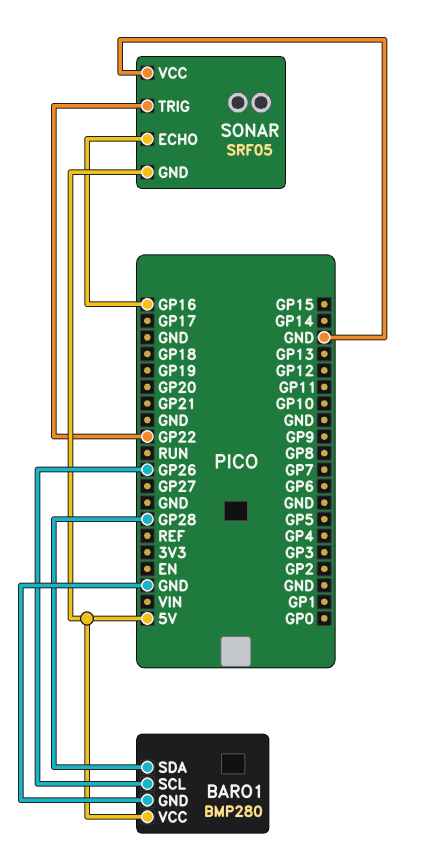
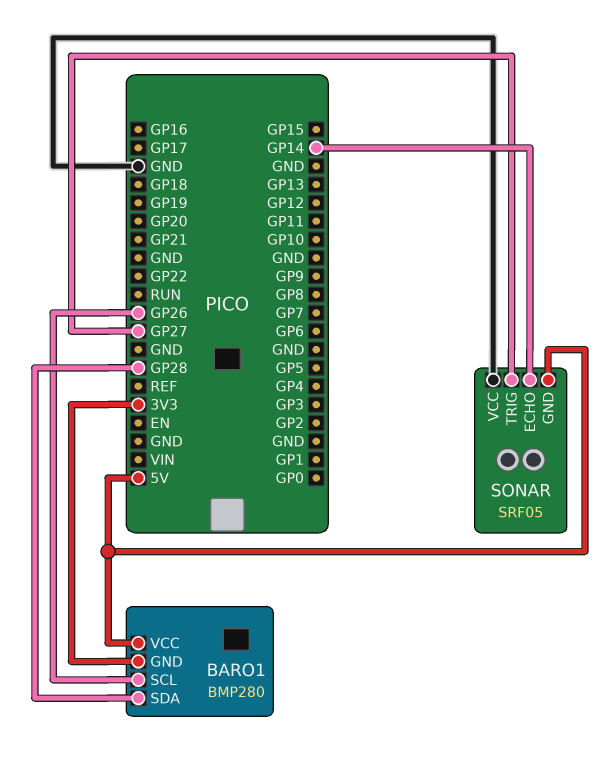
BARO1 pin GND: GND -> 3V3
SONAR pin ECHO: GP16 -> GP14
SONAR pin TRIG: GP22 -> GP27

